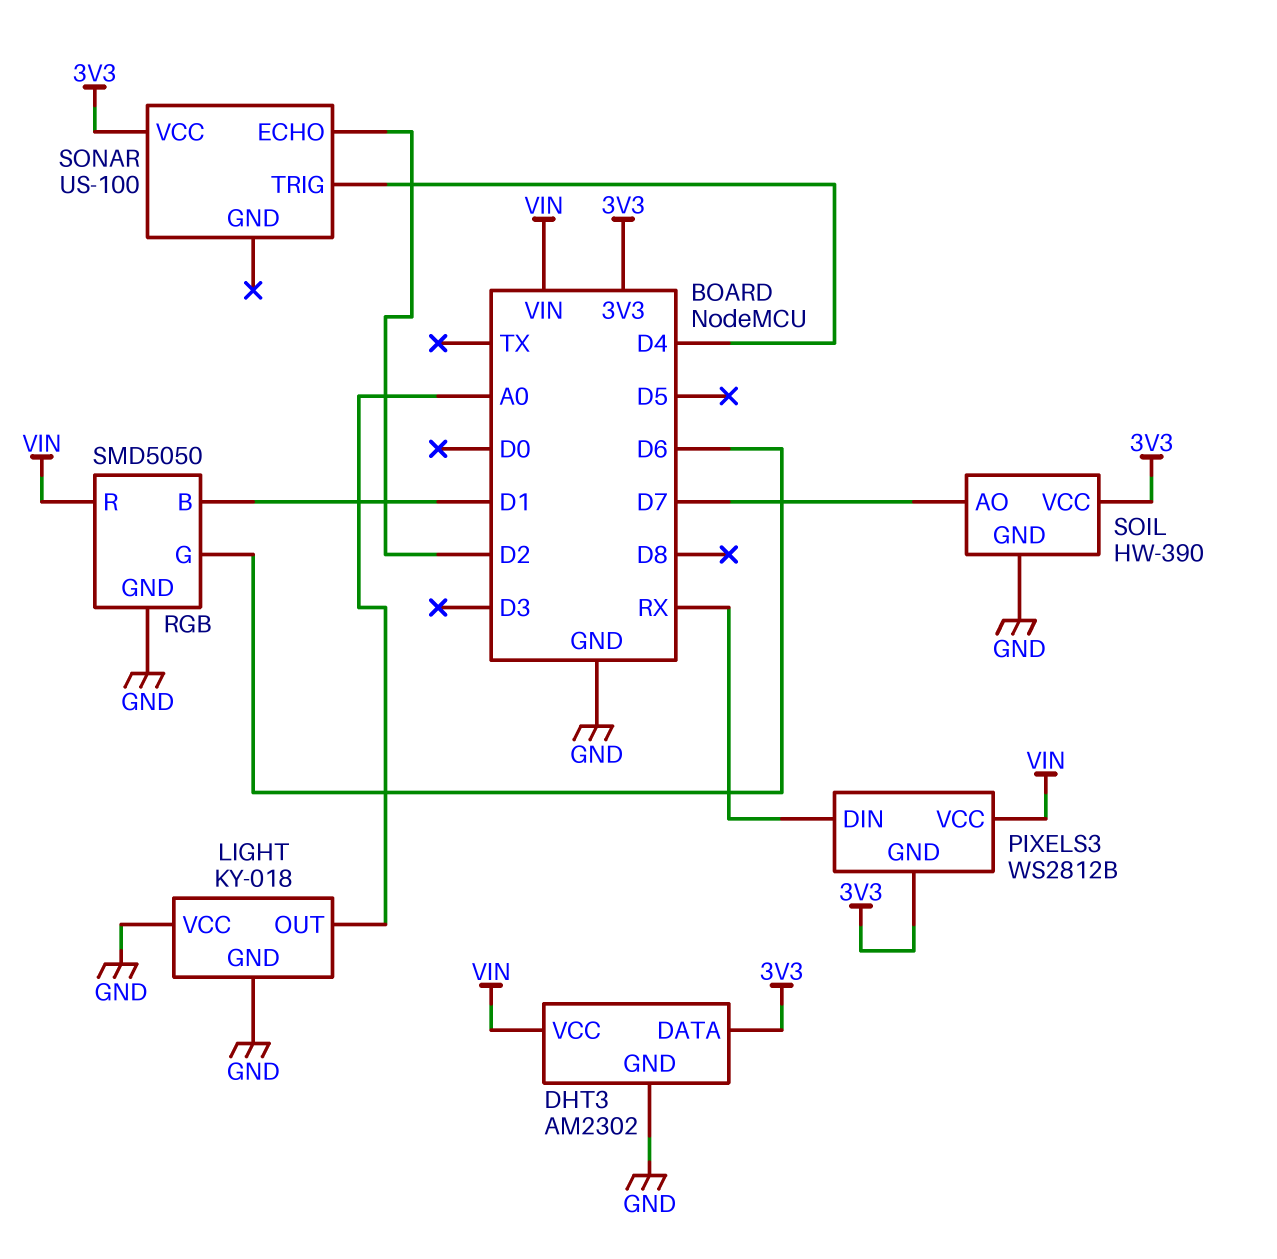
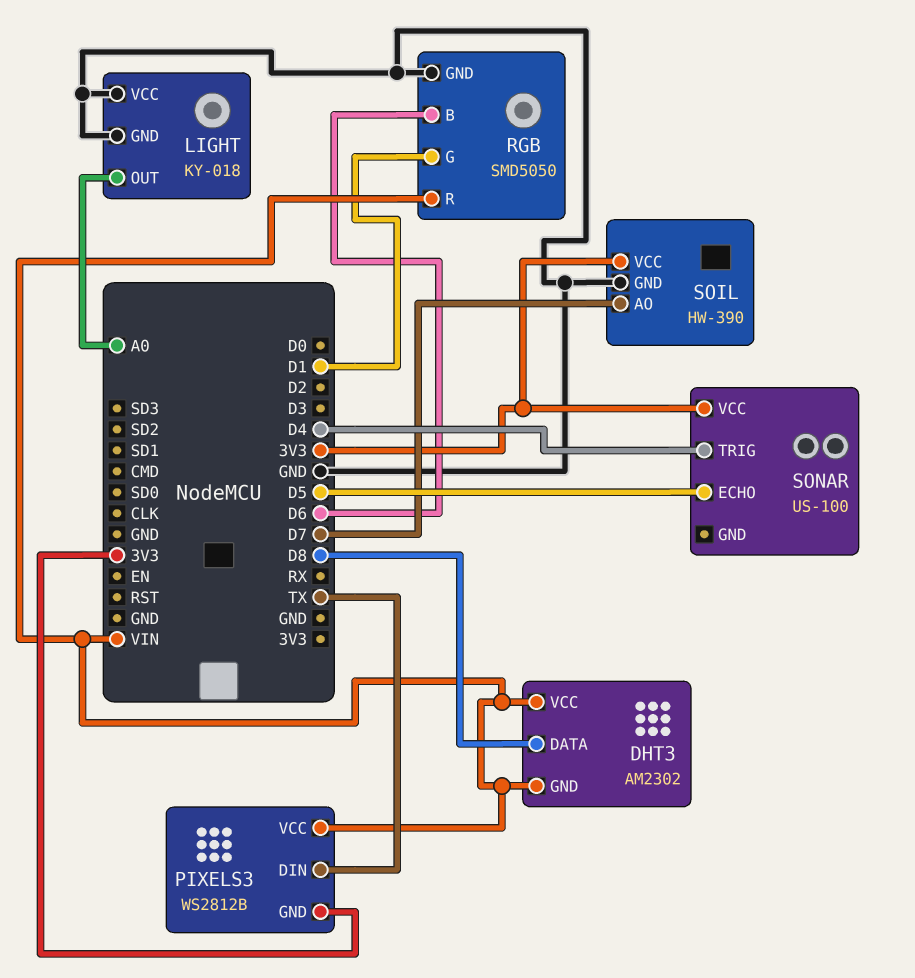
DHT3 pin DATA: 3V3 -> D8
DHT3 pin GND: GND -> VIN
PIXELS3 pin DIN: RX -> TX
RGB pin B: D1 -> D6
RGB pin G: D6 -> D1
SONAR pin ECHO: D2 -> D5

